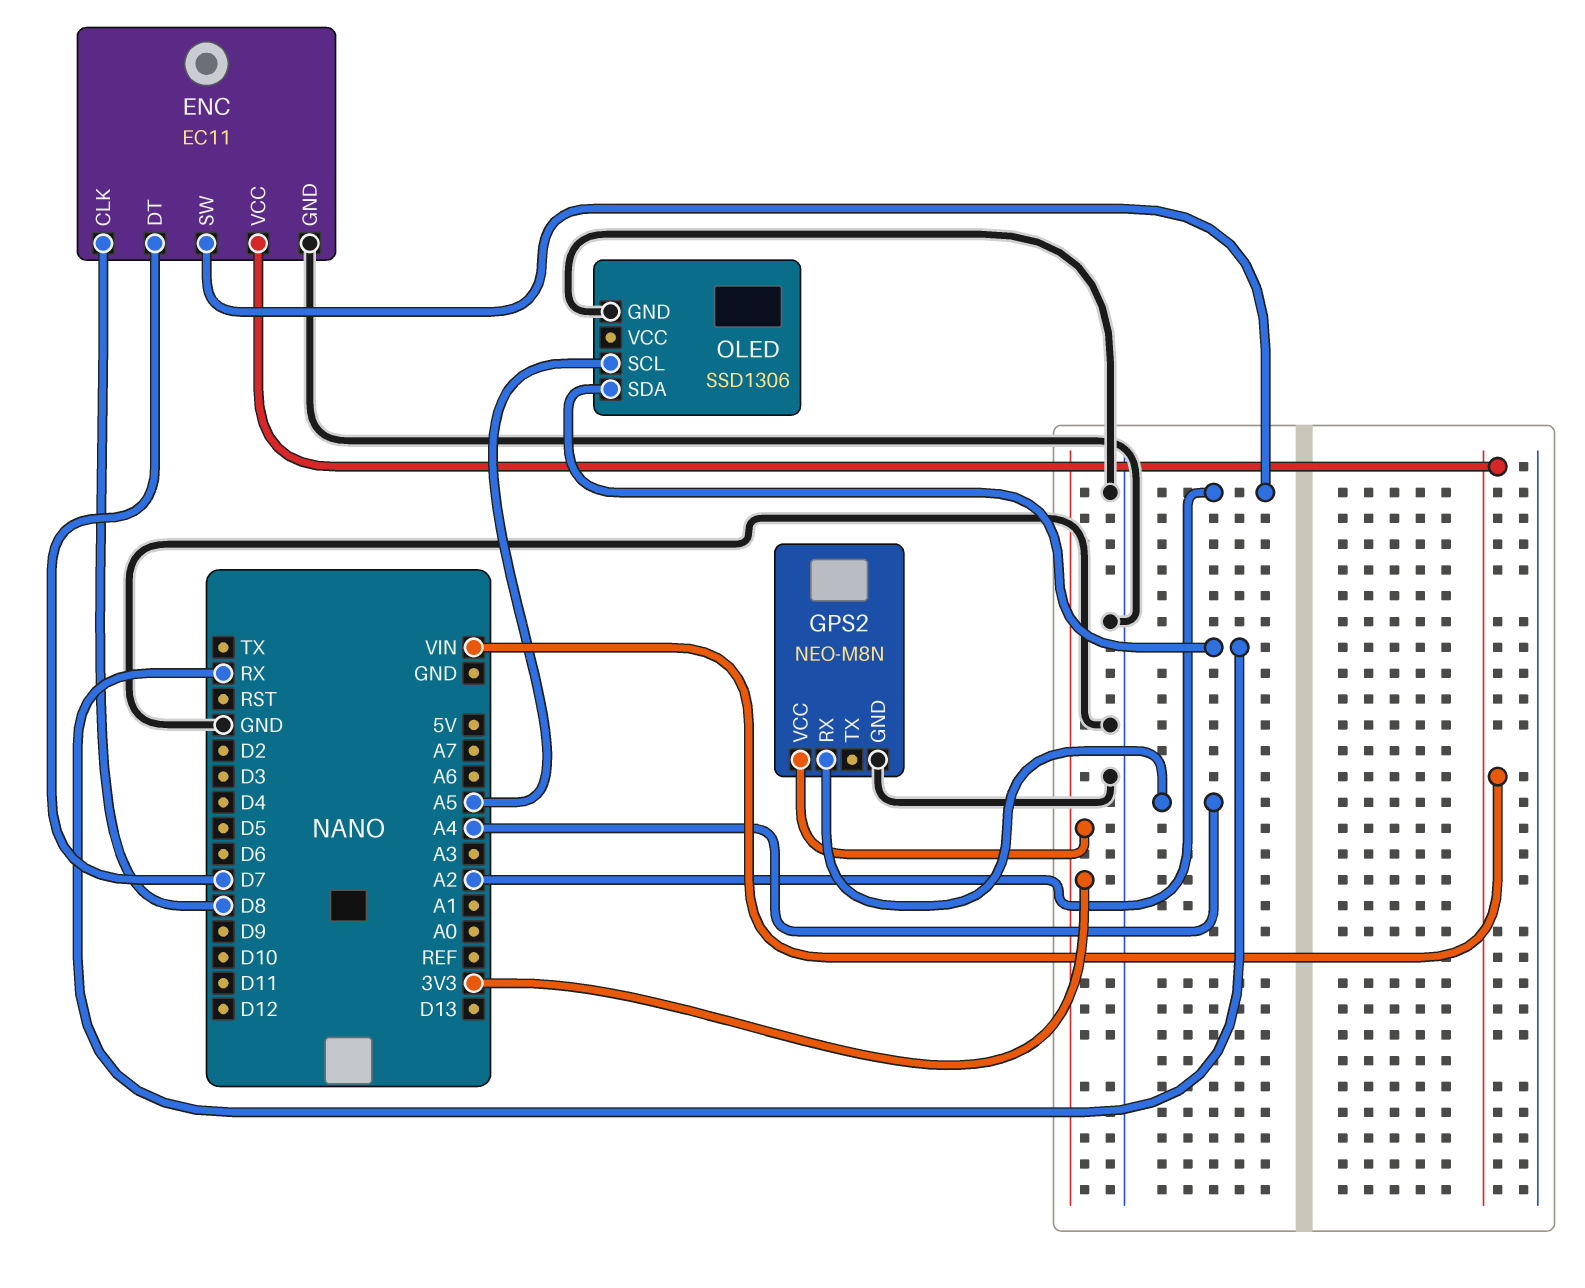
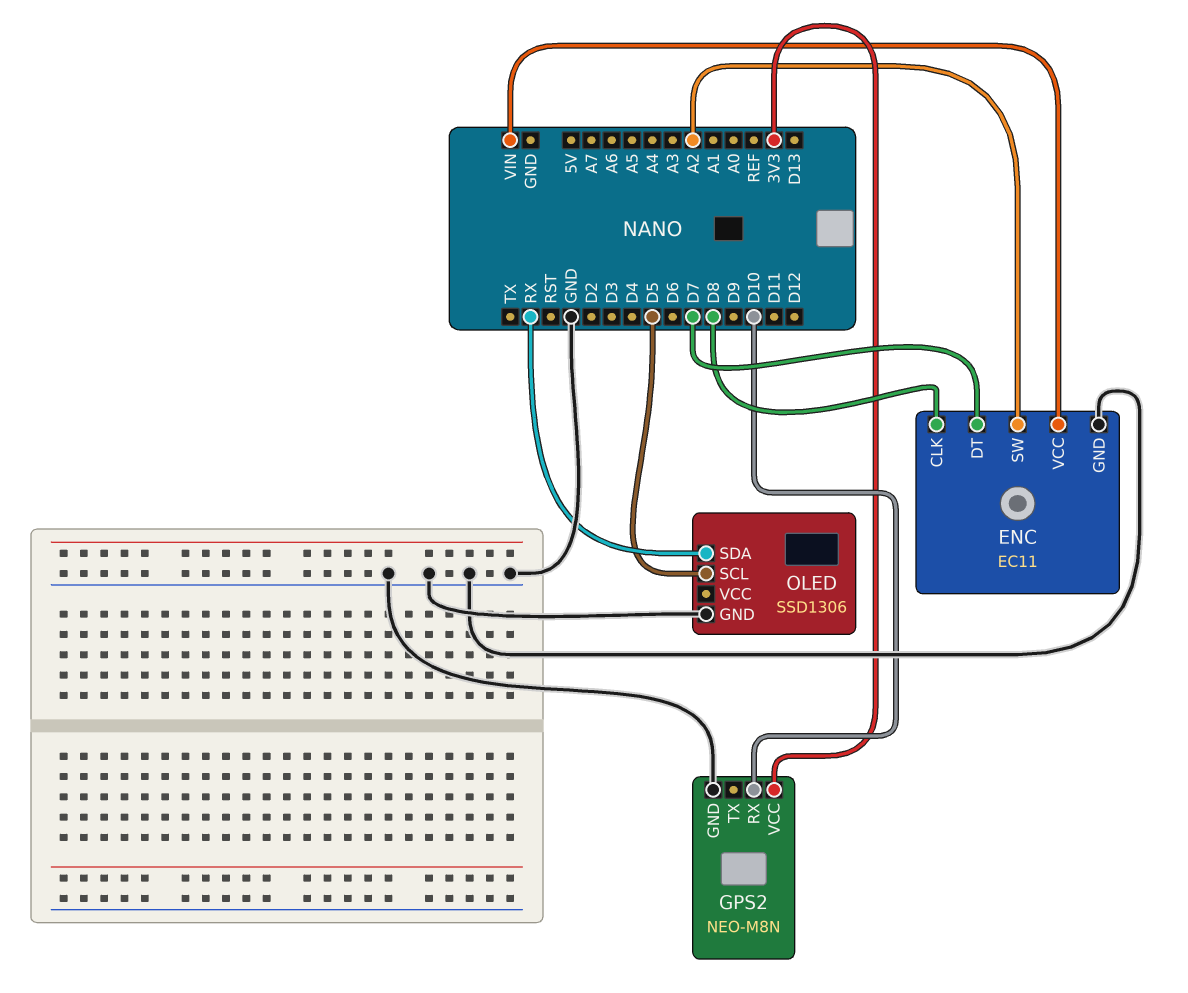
GPS2 pin RX: A4 -> D10
OLED pin SCL: A5 -> D5

